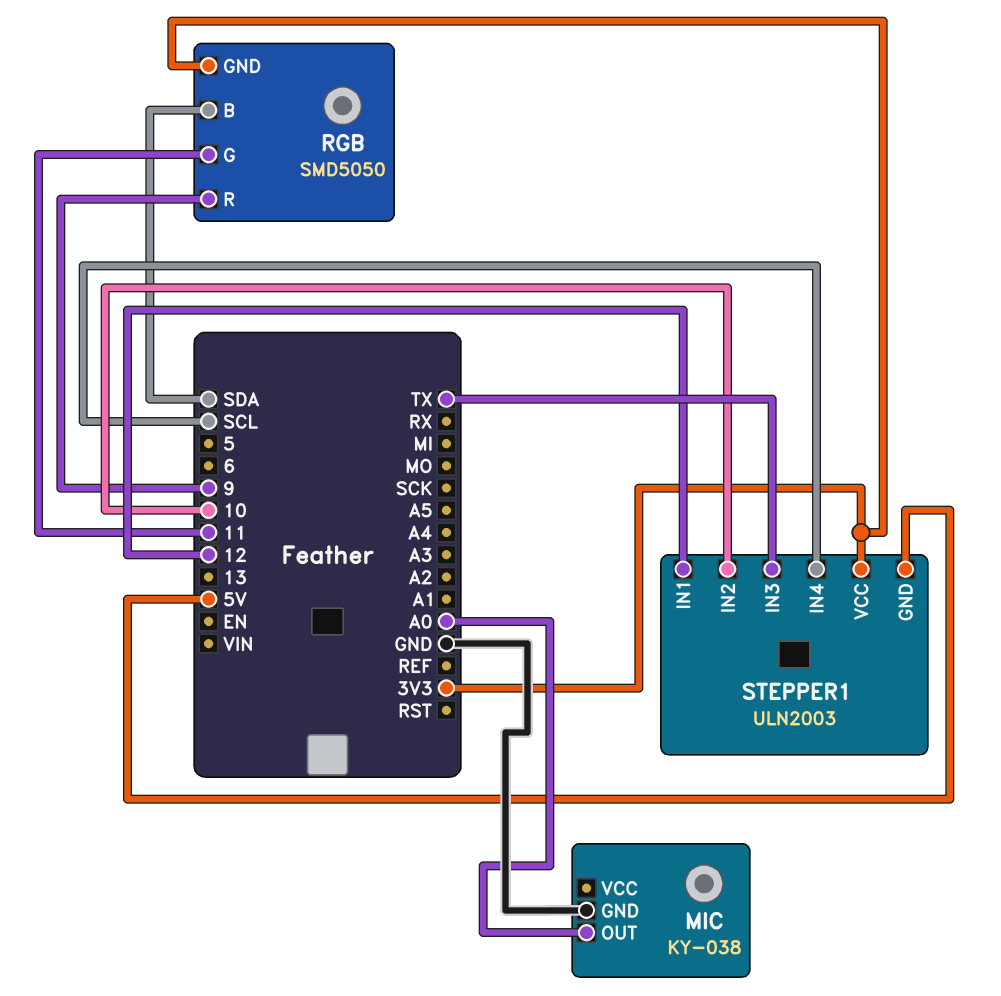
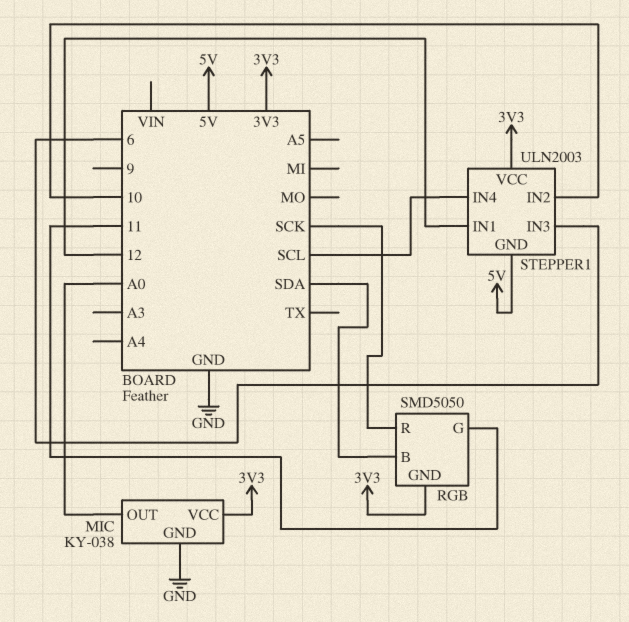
MIC pin VCC: none -> 3V3
RGB pin R: 9 -> SCK
STEPPER1 pin IN3: TX -> 6

